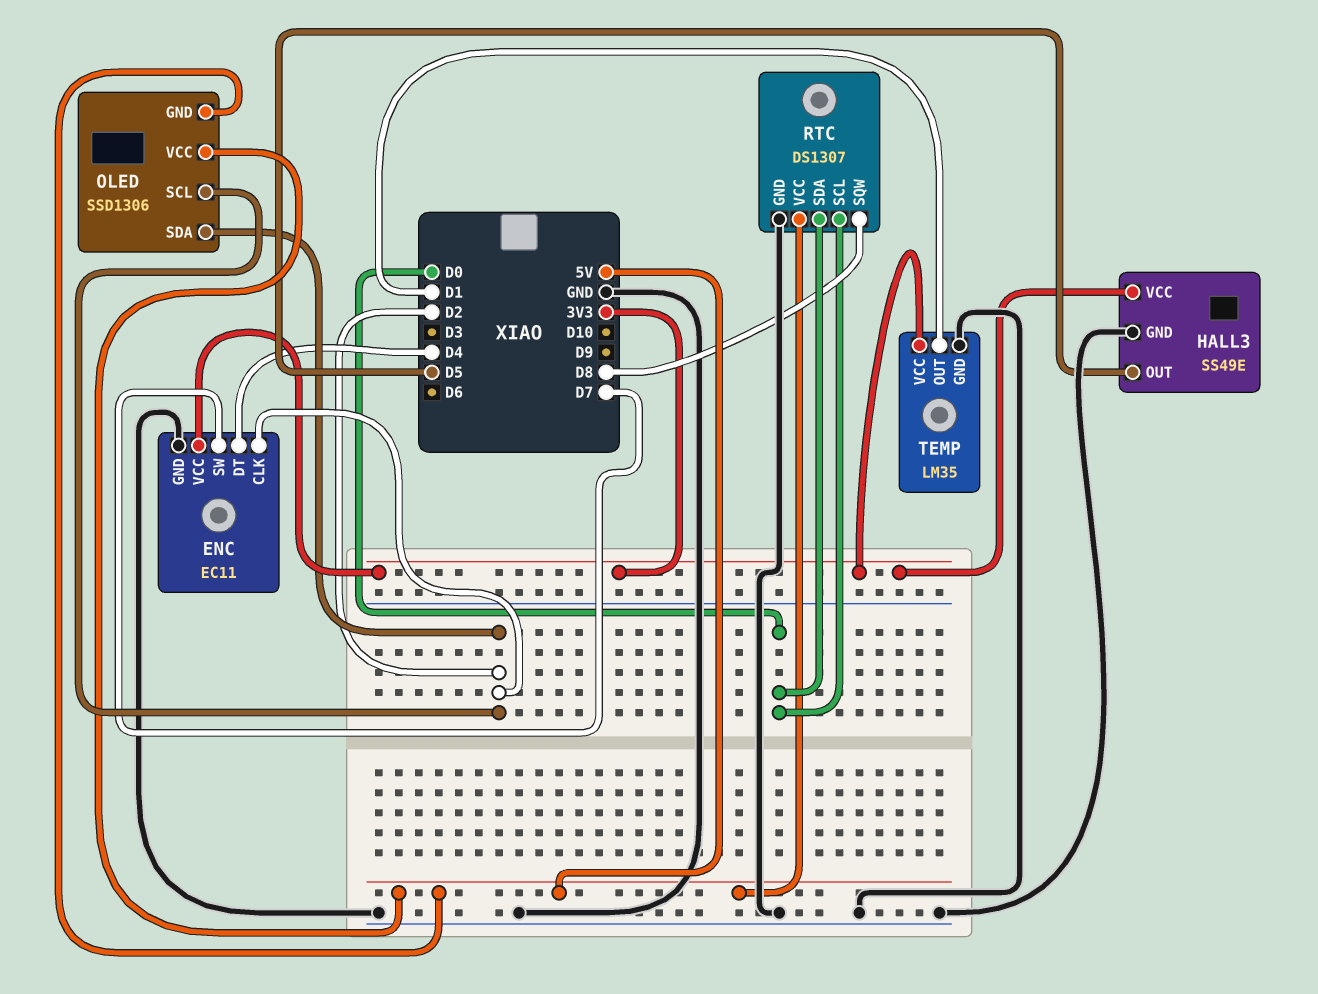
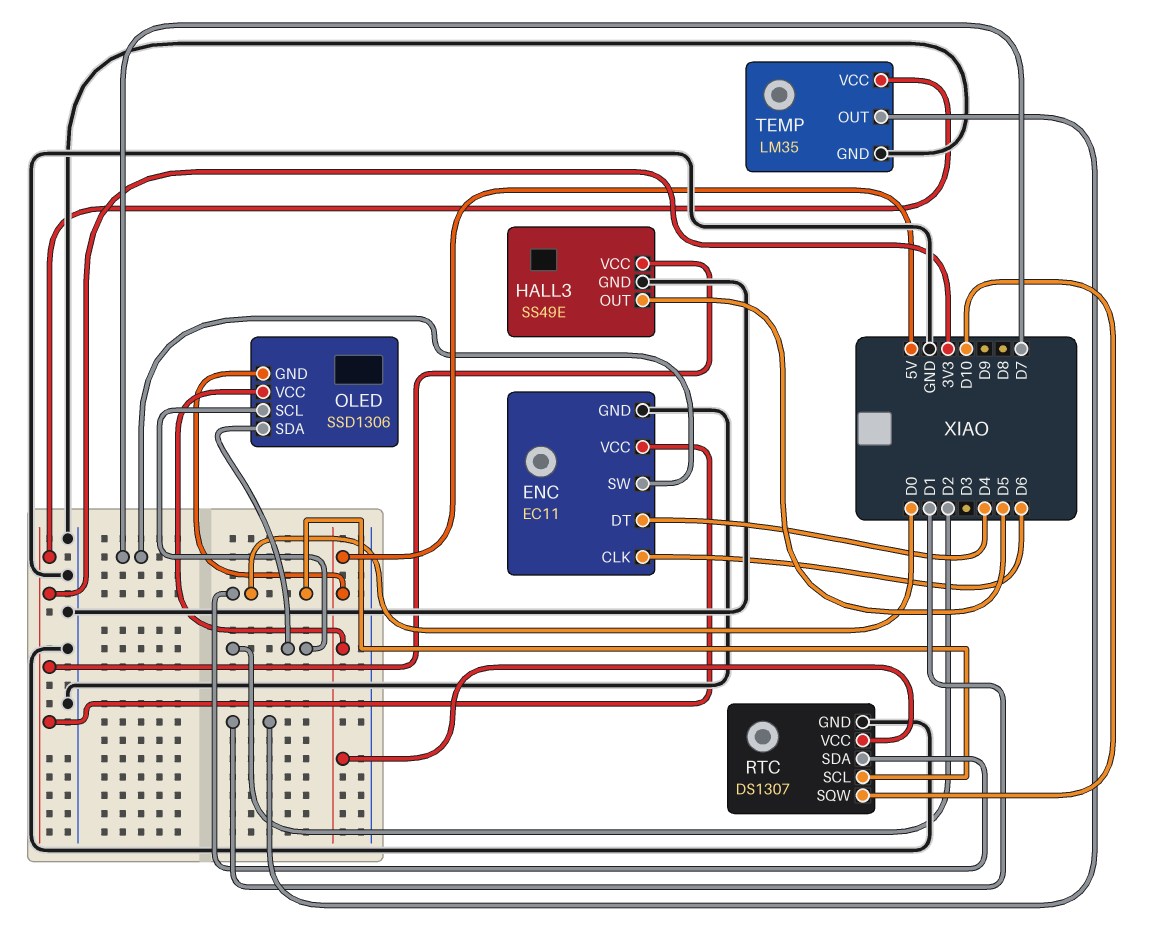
ENC pin CLK: D2 -> D6
RTC pin SQW: D8 -> D10

